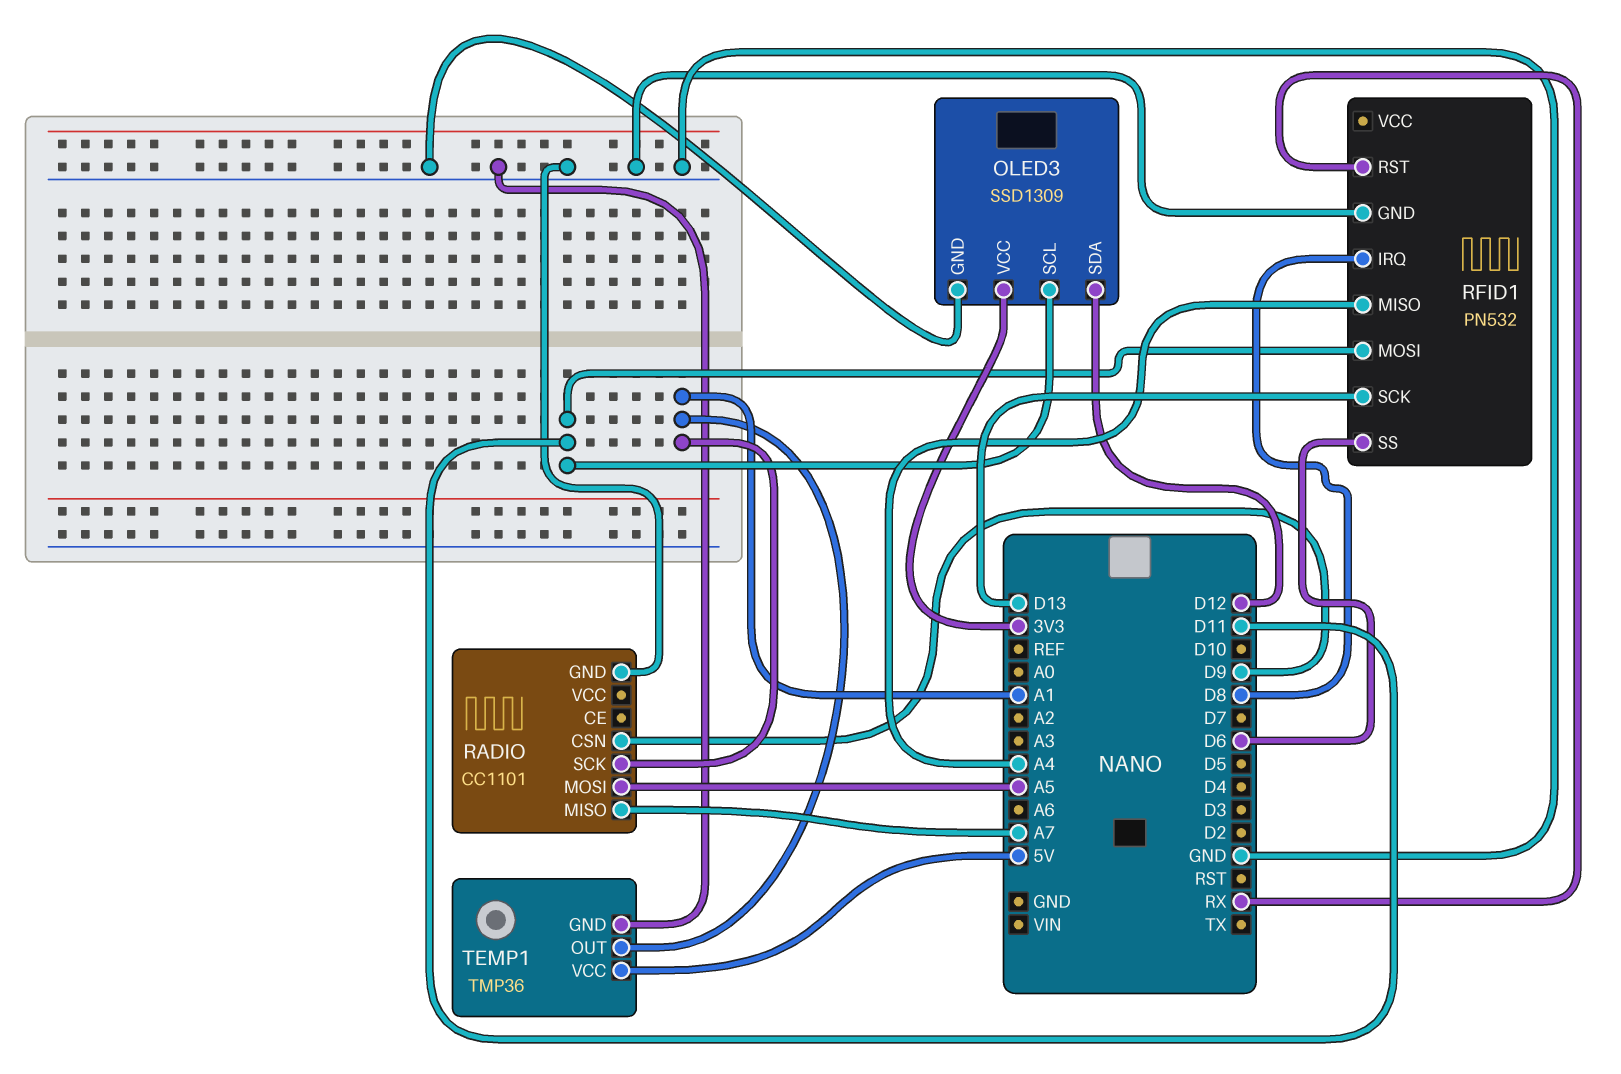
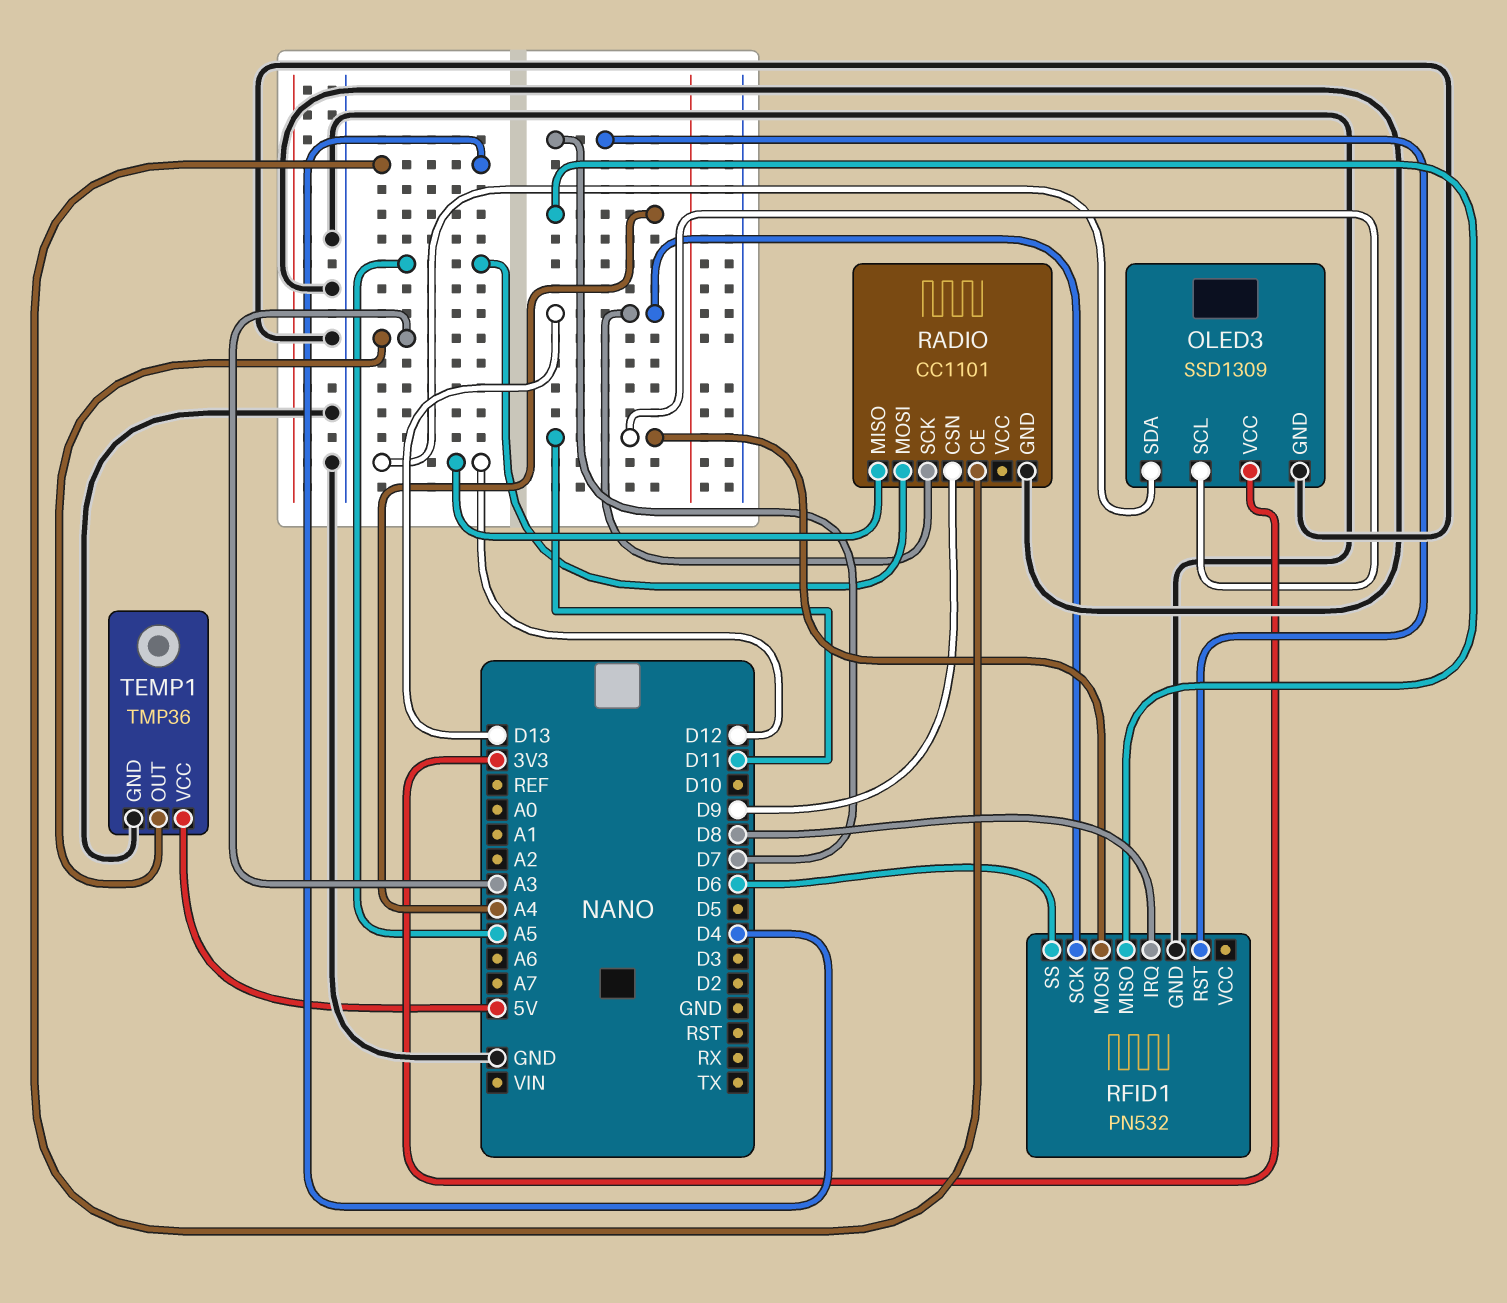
RADIO pin CE: none -> D4
RADIO pin MISO: A7 -> D12
RADIO pin SCK: A1 -> D13
RFID1 pin RST: RX -> D7
TEMP1 pin OUT: A1 -> A3

